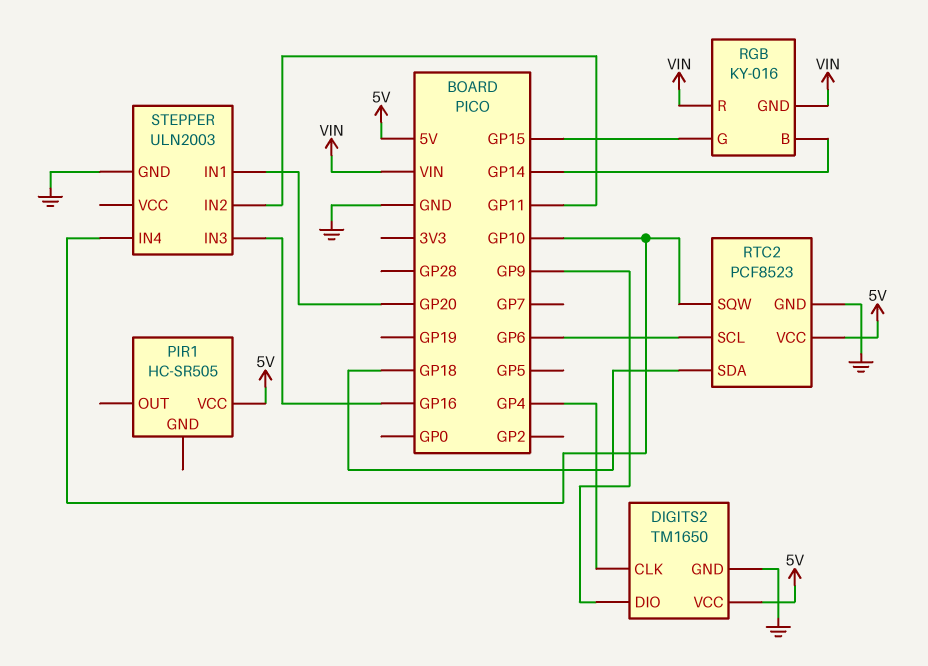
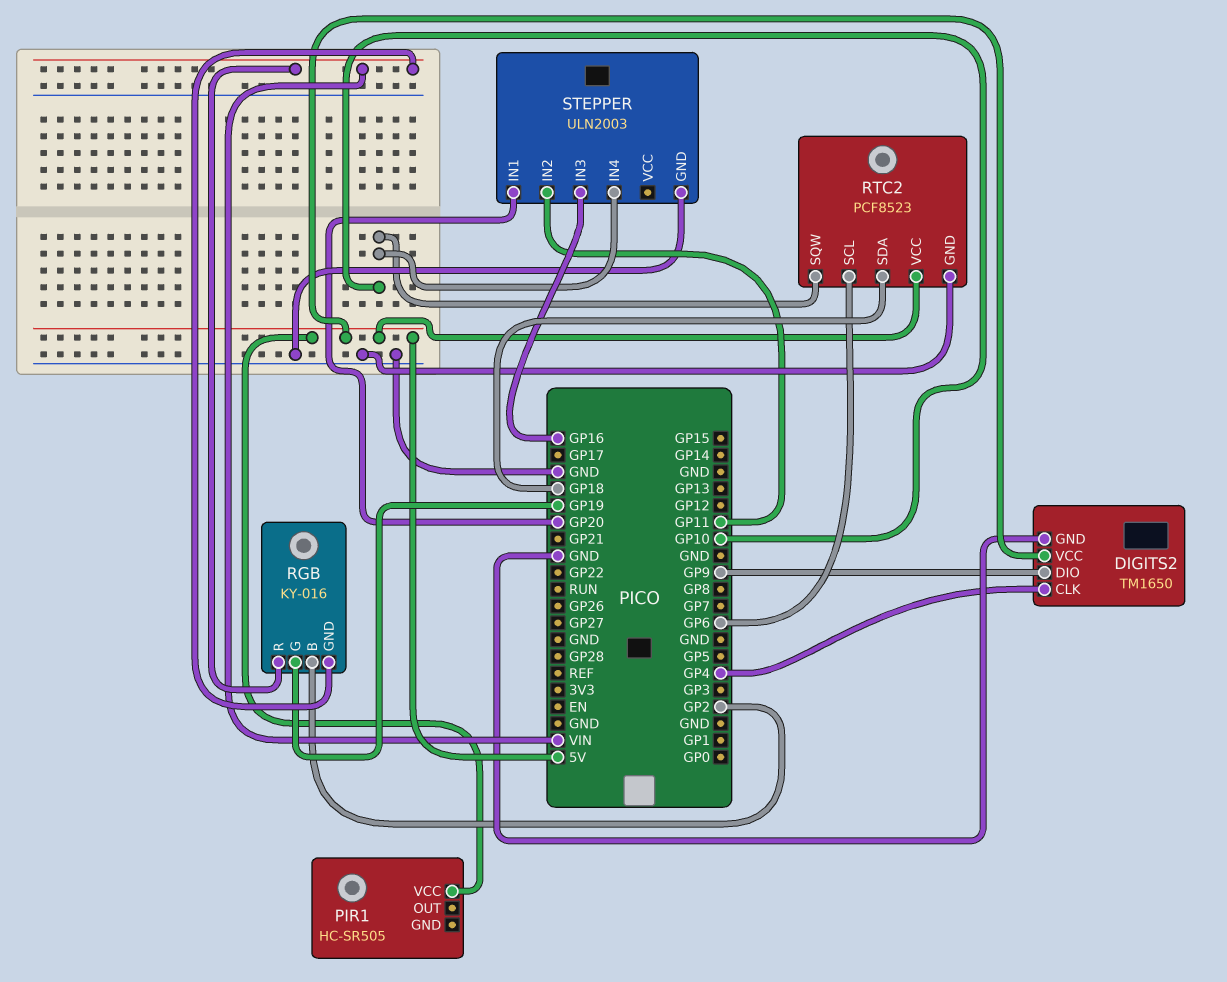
RGB pin B: GP14 -> GP2
RGB pin G: GP15 -> GP19

